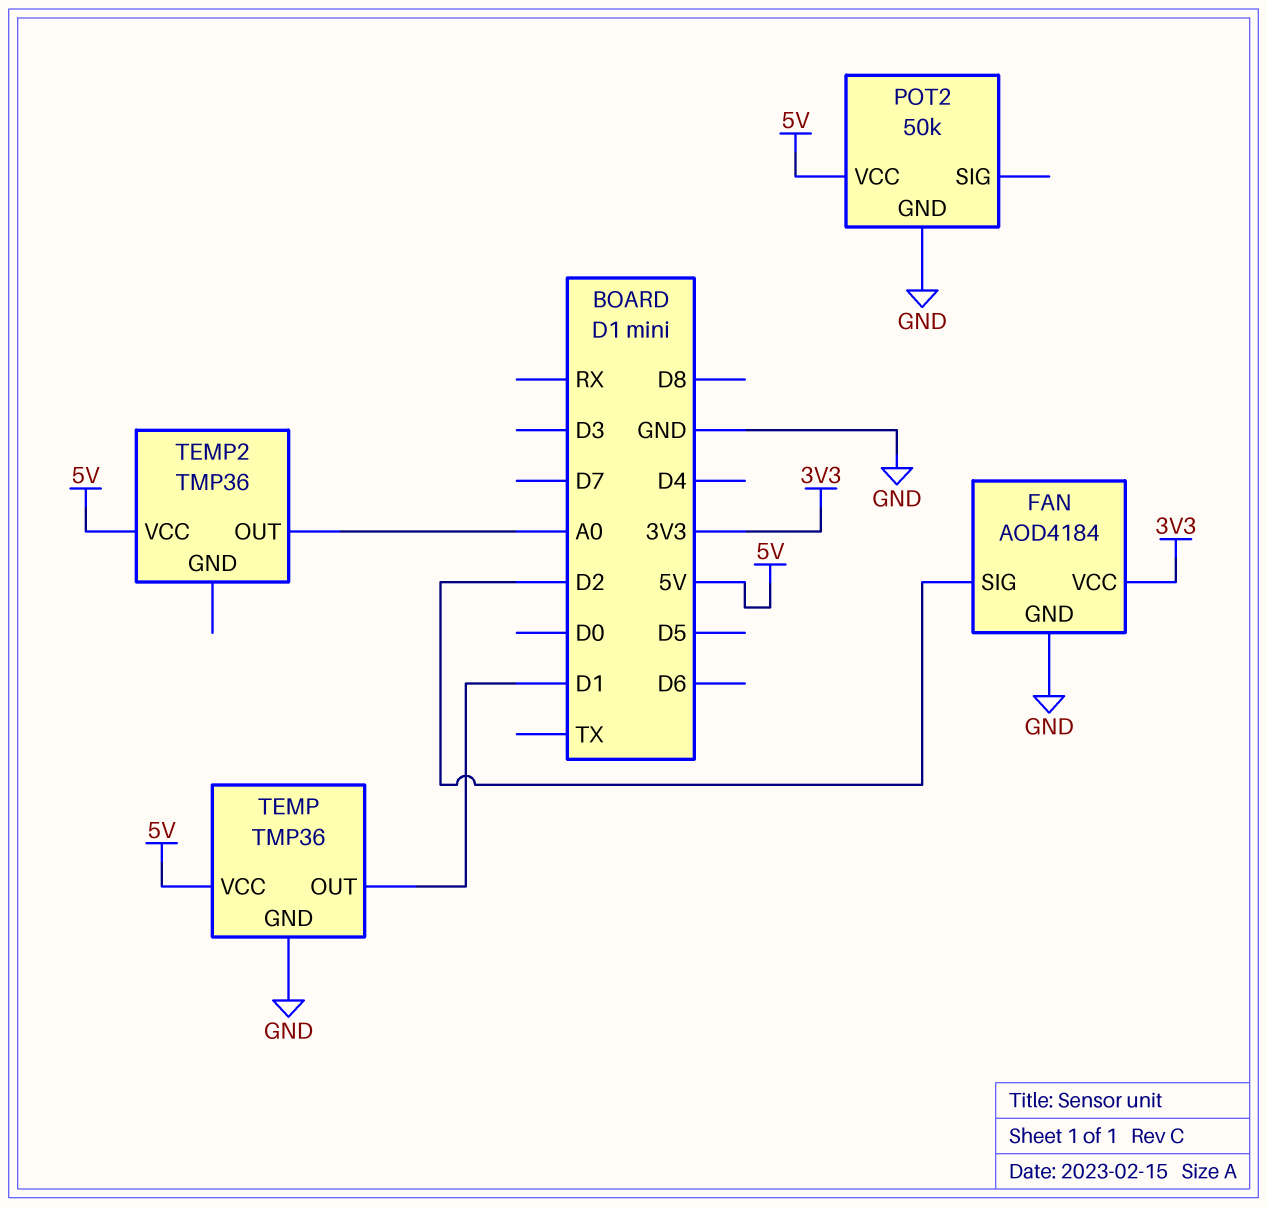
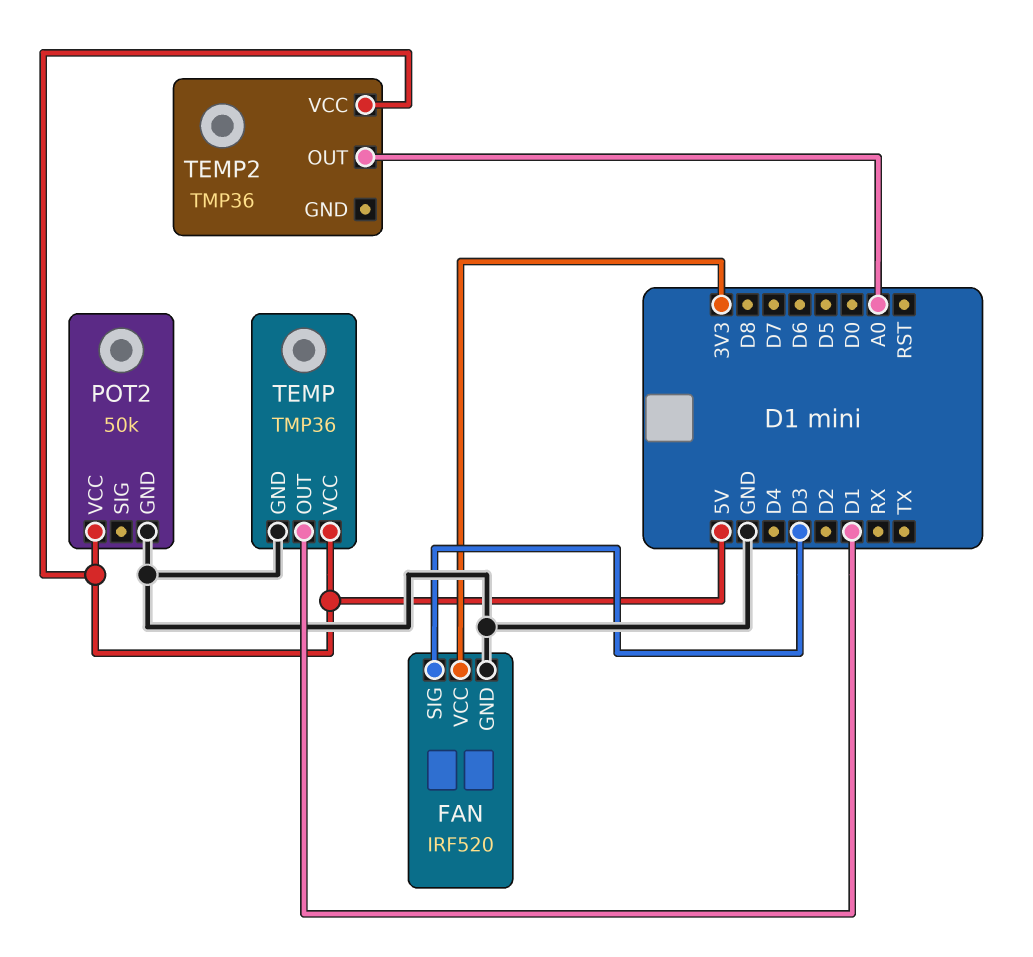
FAN: AOD4184 -> IRF520
FAN pin SIG: D2 -> D3

